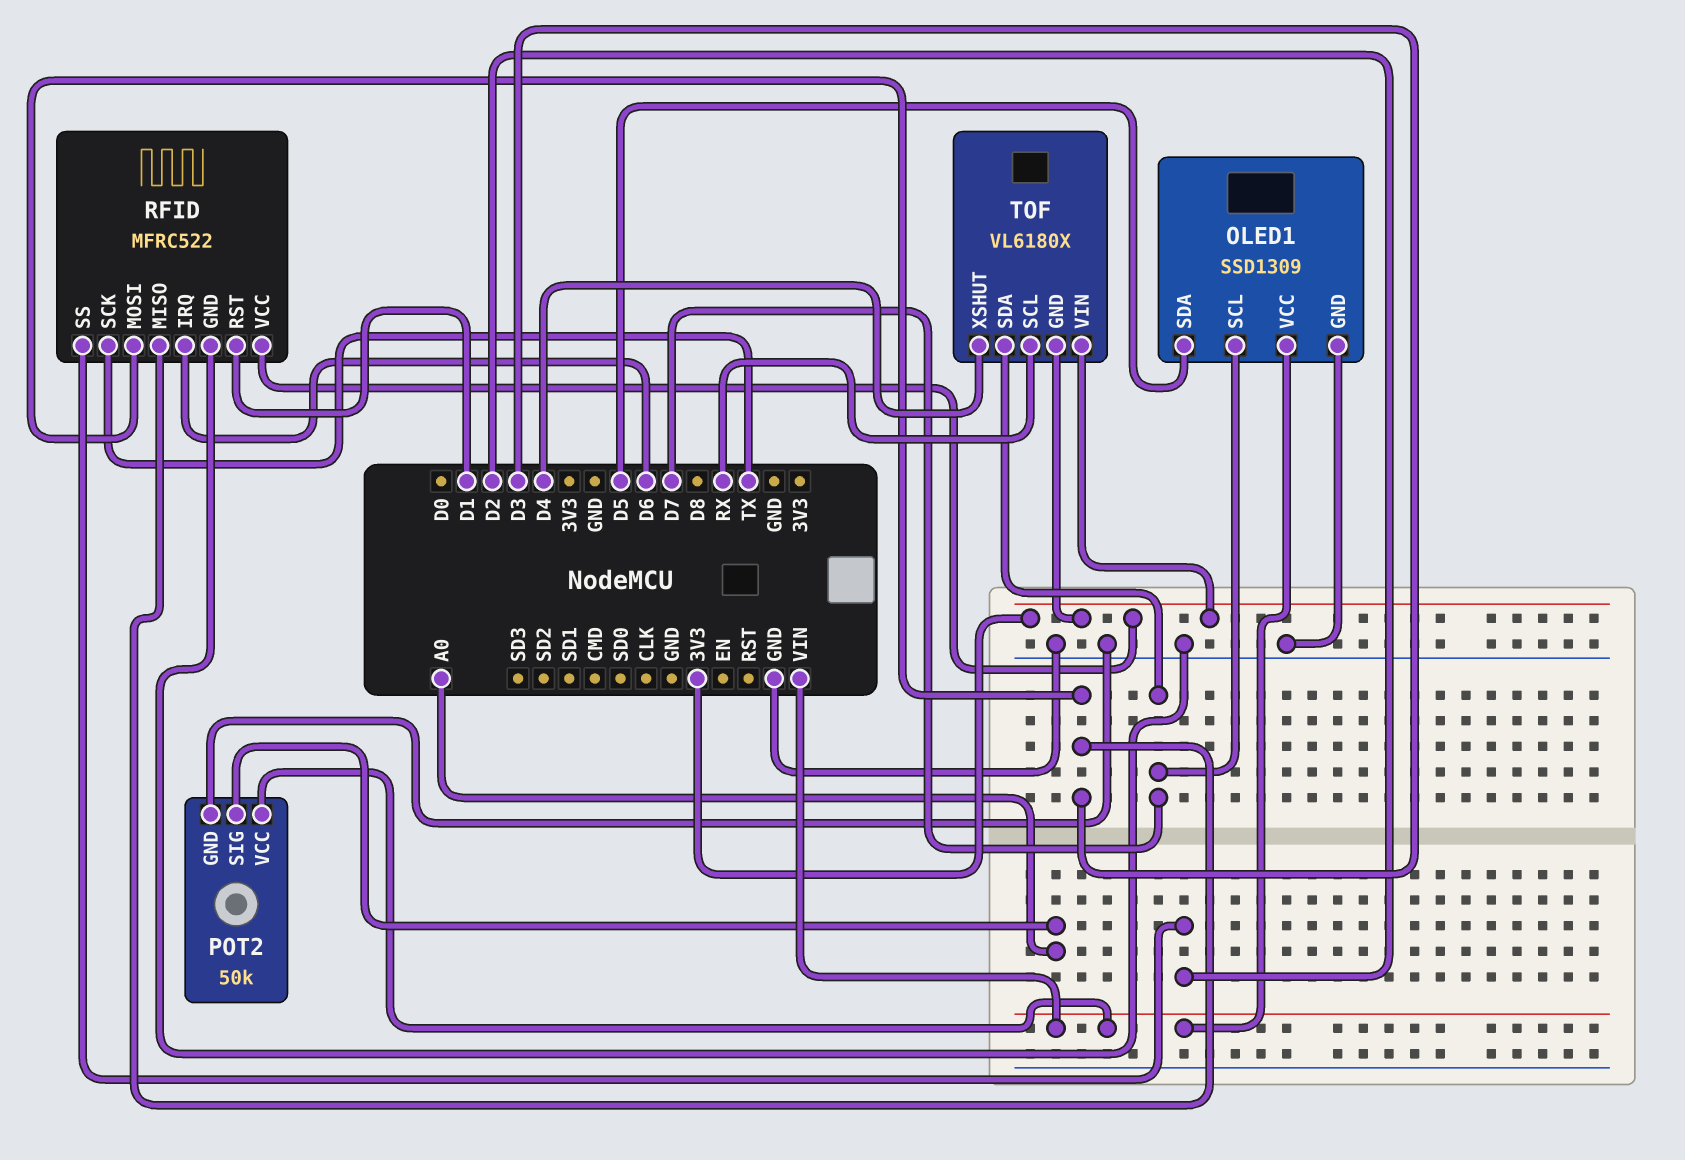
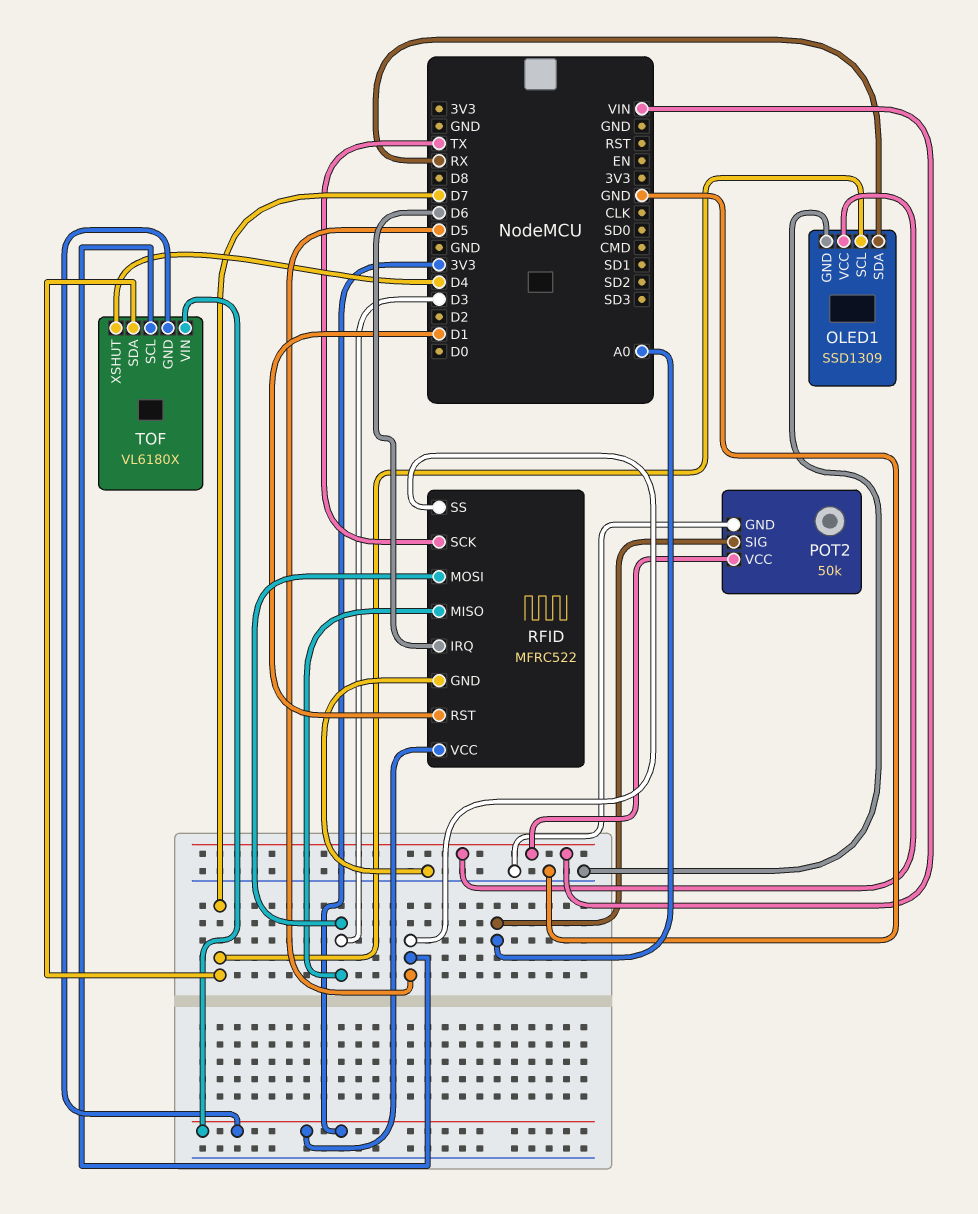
OLED1 pin SDA: D5 -> RX
RFID pin SS: D2 -> D5
TOF pin SCL: RX -> D5

